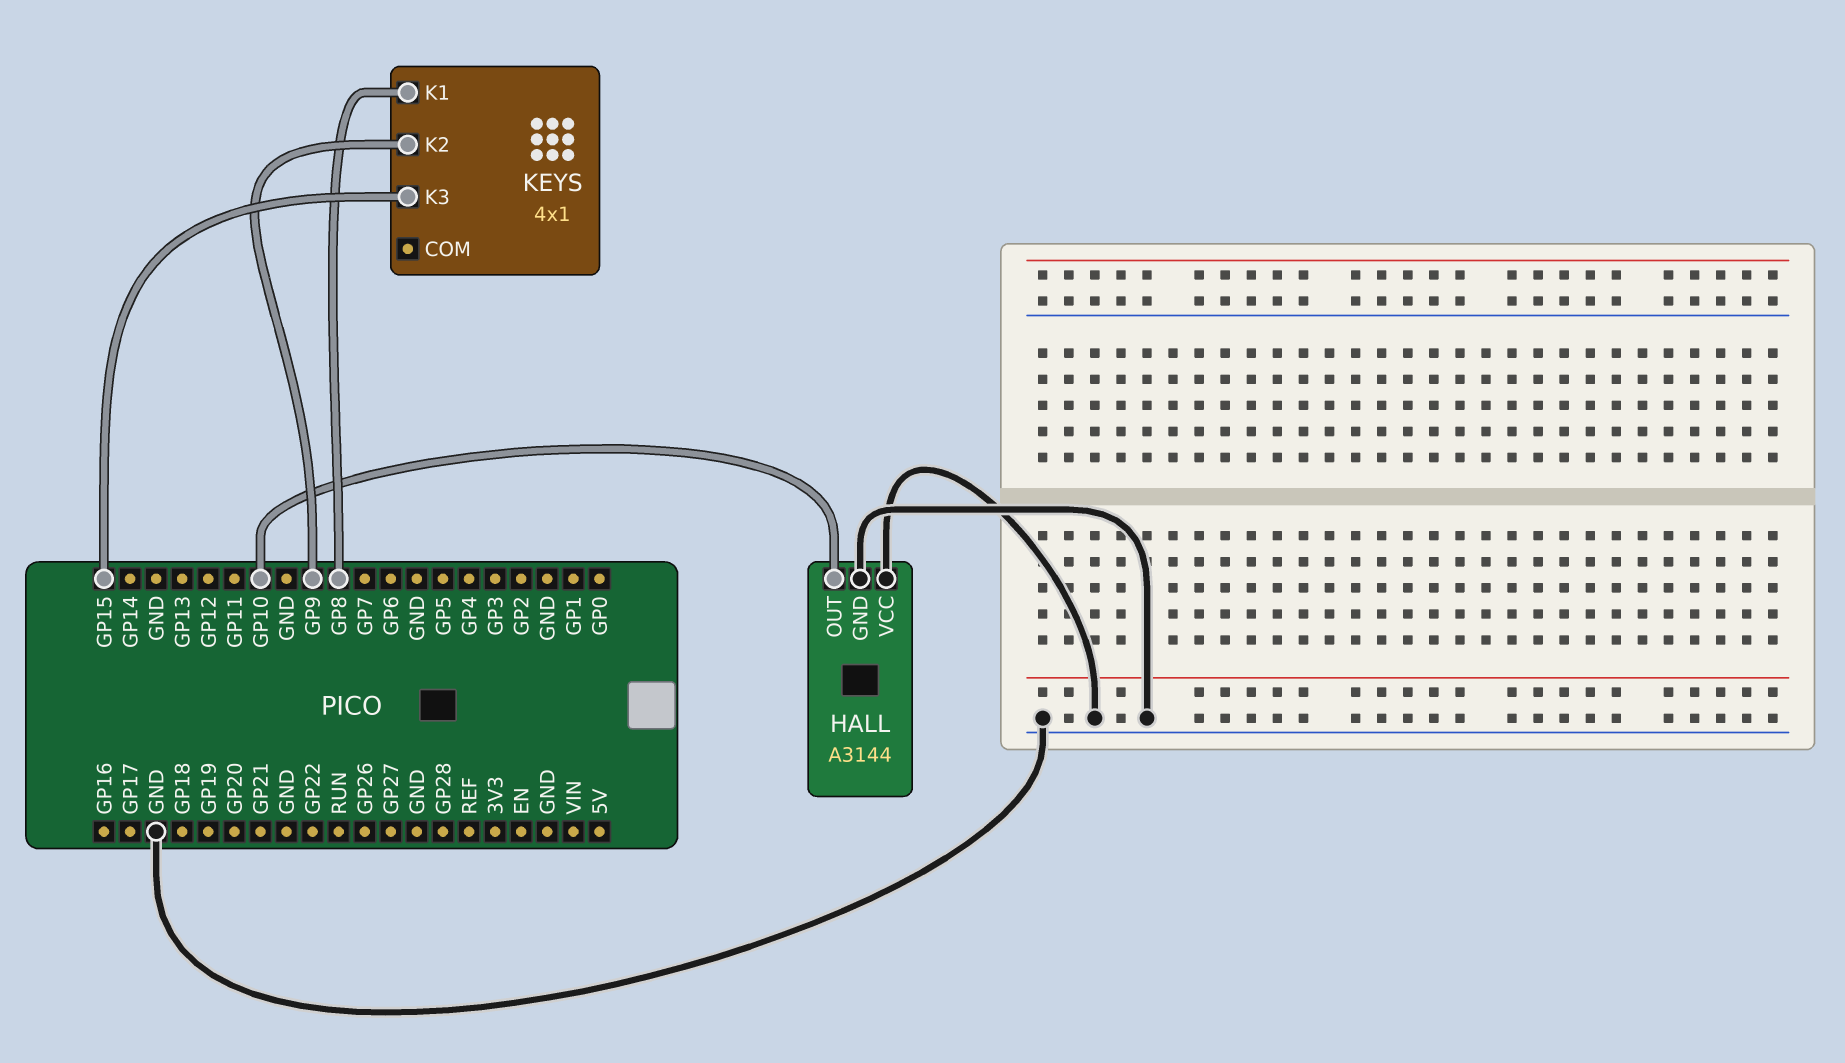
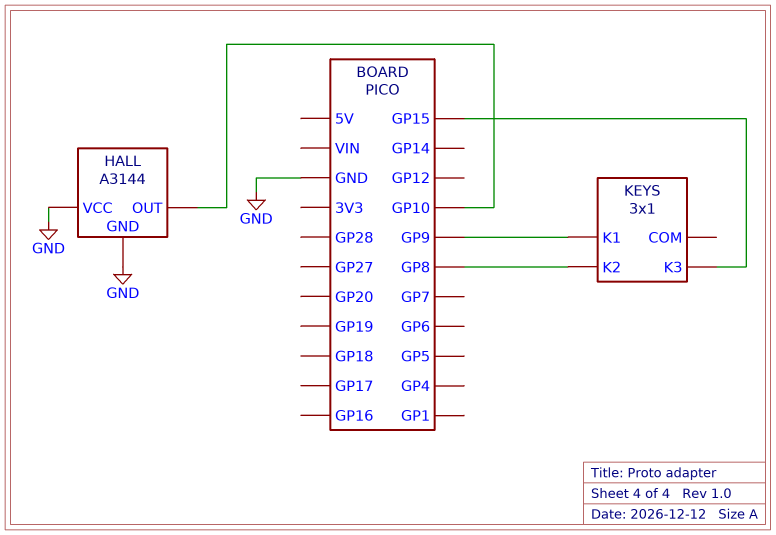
KEYS: 4x1 -> 3x1
KEYS pin K1: GP8 -> GP9
KEYS pin K2: GP9 -> GP8

